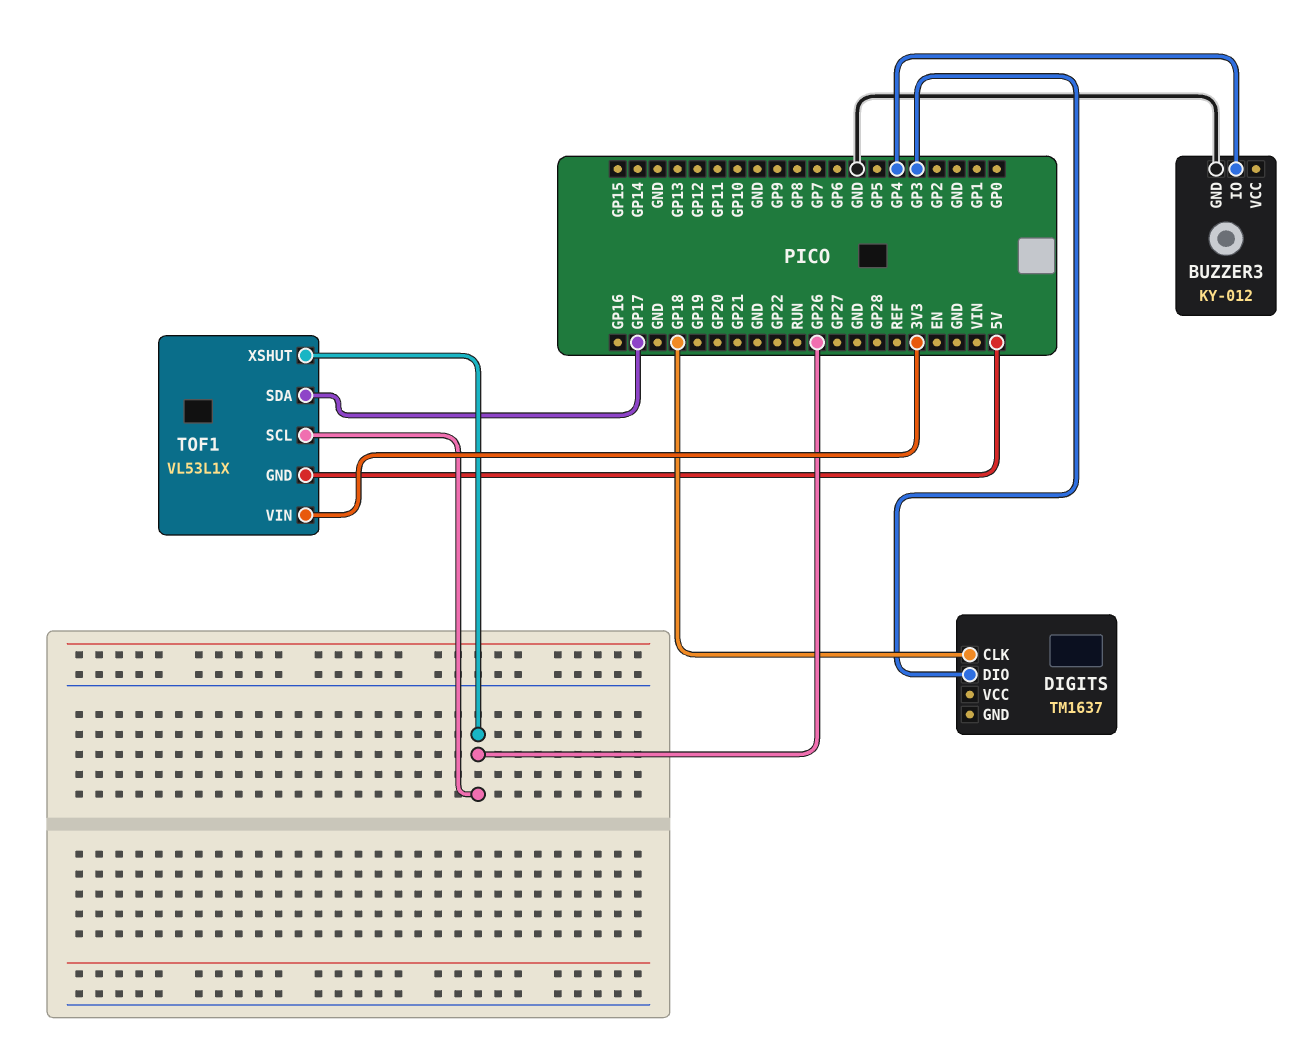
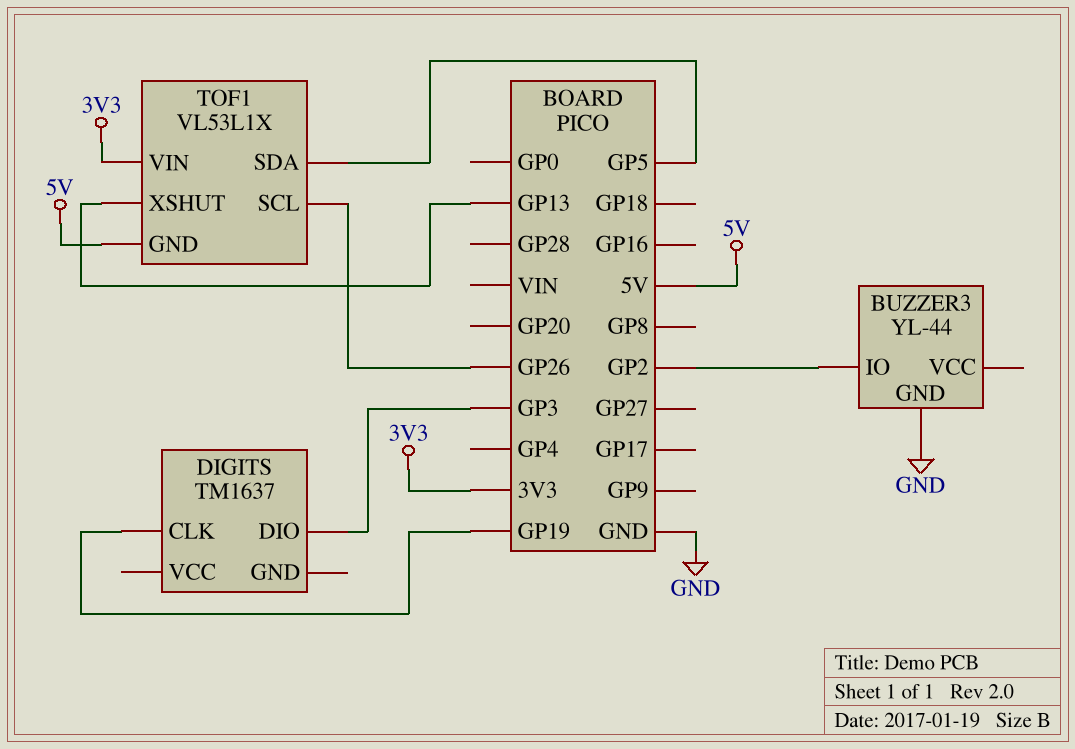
BUZZER3: KY-012 -> YL-44
BUZZER3 pin IO: GP4 -> GP2
DIGITS pin CLK: GP18 -> GP19
TOF1 pin SDA: GP17 -> GP5
TOF1 pin XSHUT: GP26 -> GP13

